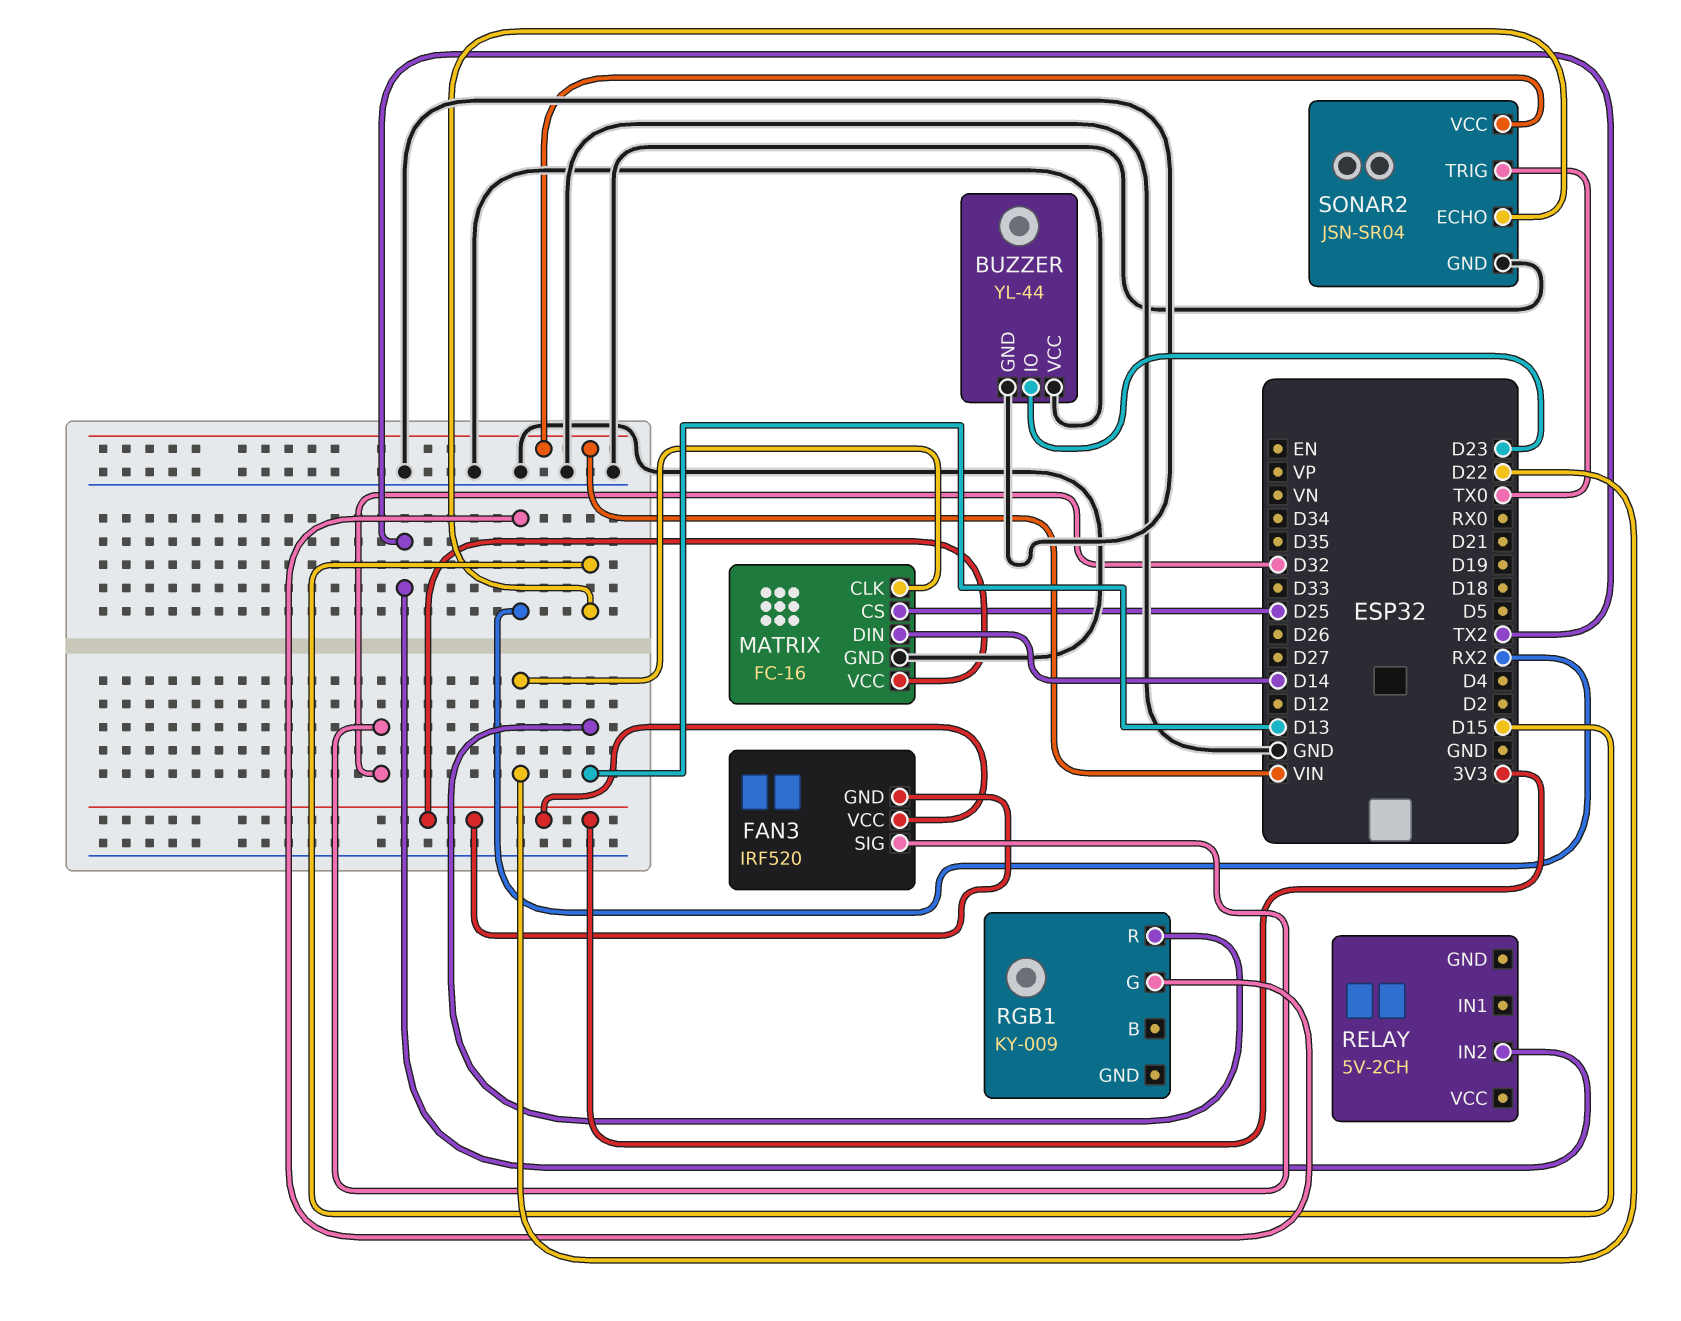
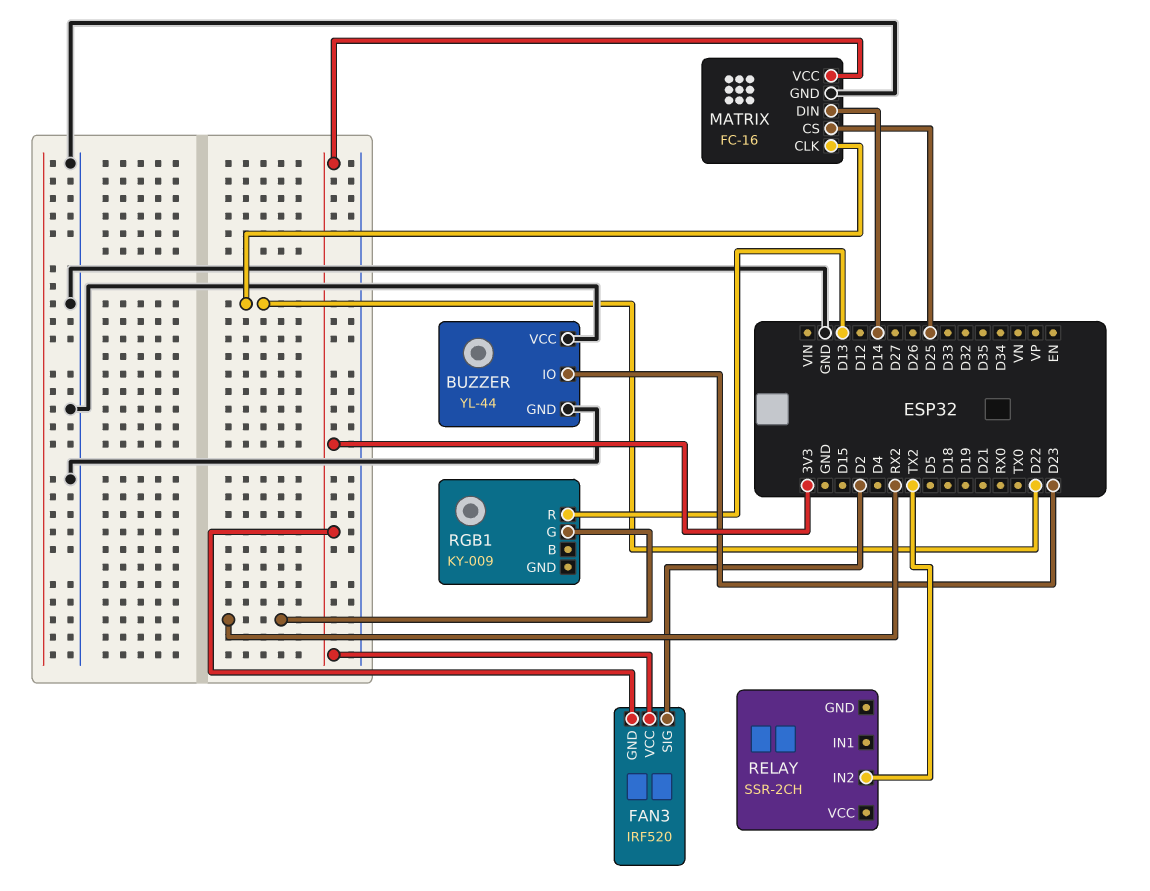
FAN3 pin SIG: D32 -> D2
RELAY: 5V-2CH -> SSR-2CH
SONAR2: JSN-SR04 -> none
SONAR2 pin ECHO: D15 -> none
SONAR2 pin GND: GND -> none
SONAR2 pin TRIG: TX0 -> none
SONAR2 pin VCC: VIN -> none

